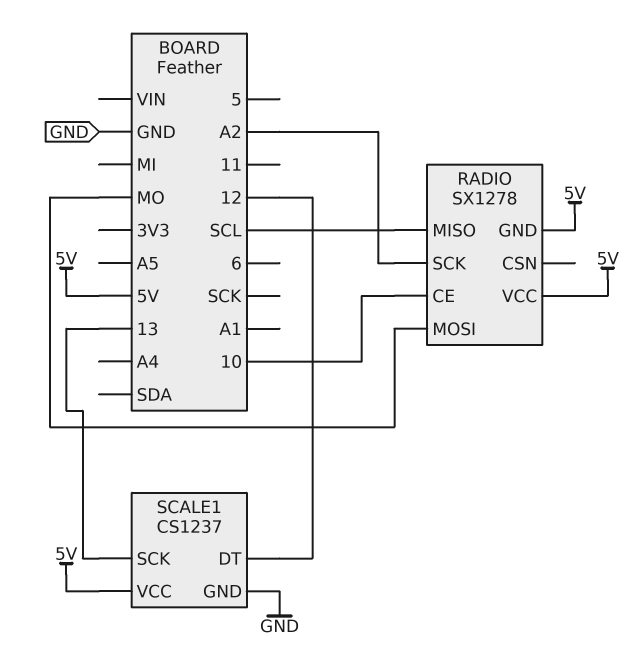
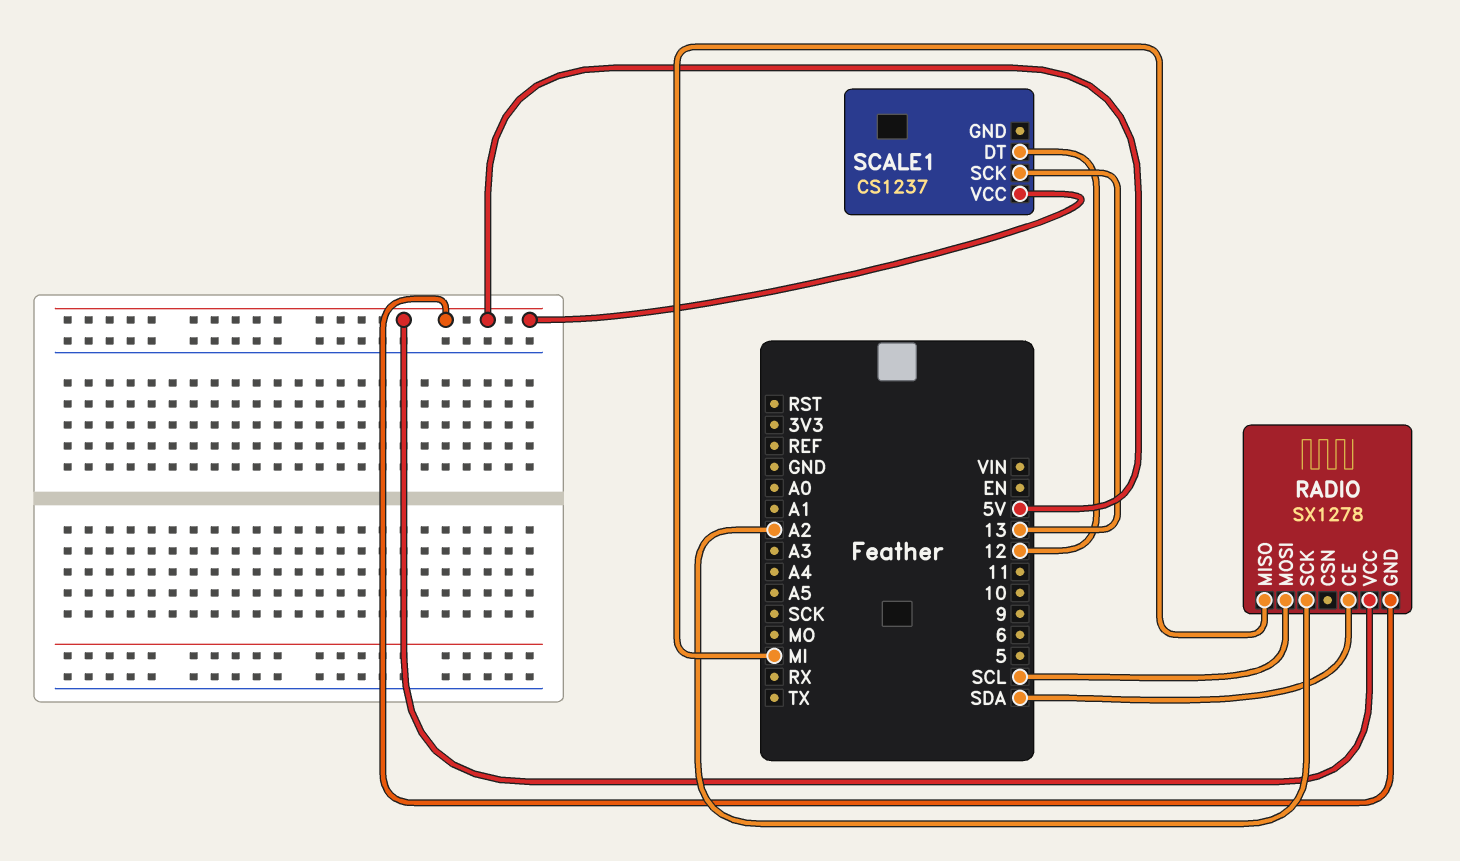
RADIO pin CE: 10 -> SDA
RADIO pin MISO: SCL -> MI
RADIO pin MOSI: MO -> SCL
SCALE1 pin GND: GND -> none

